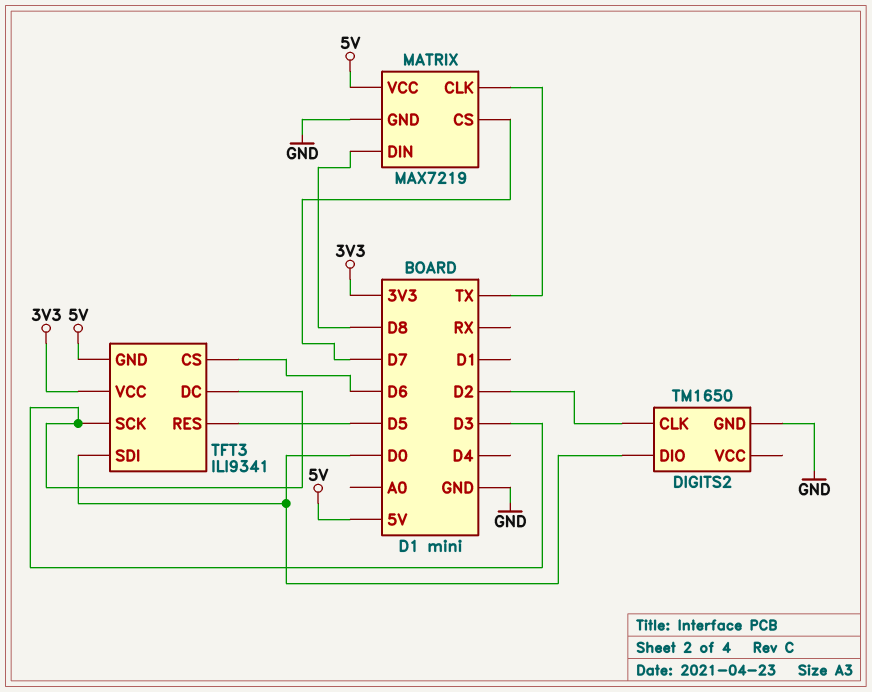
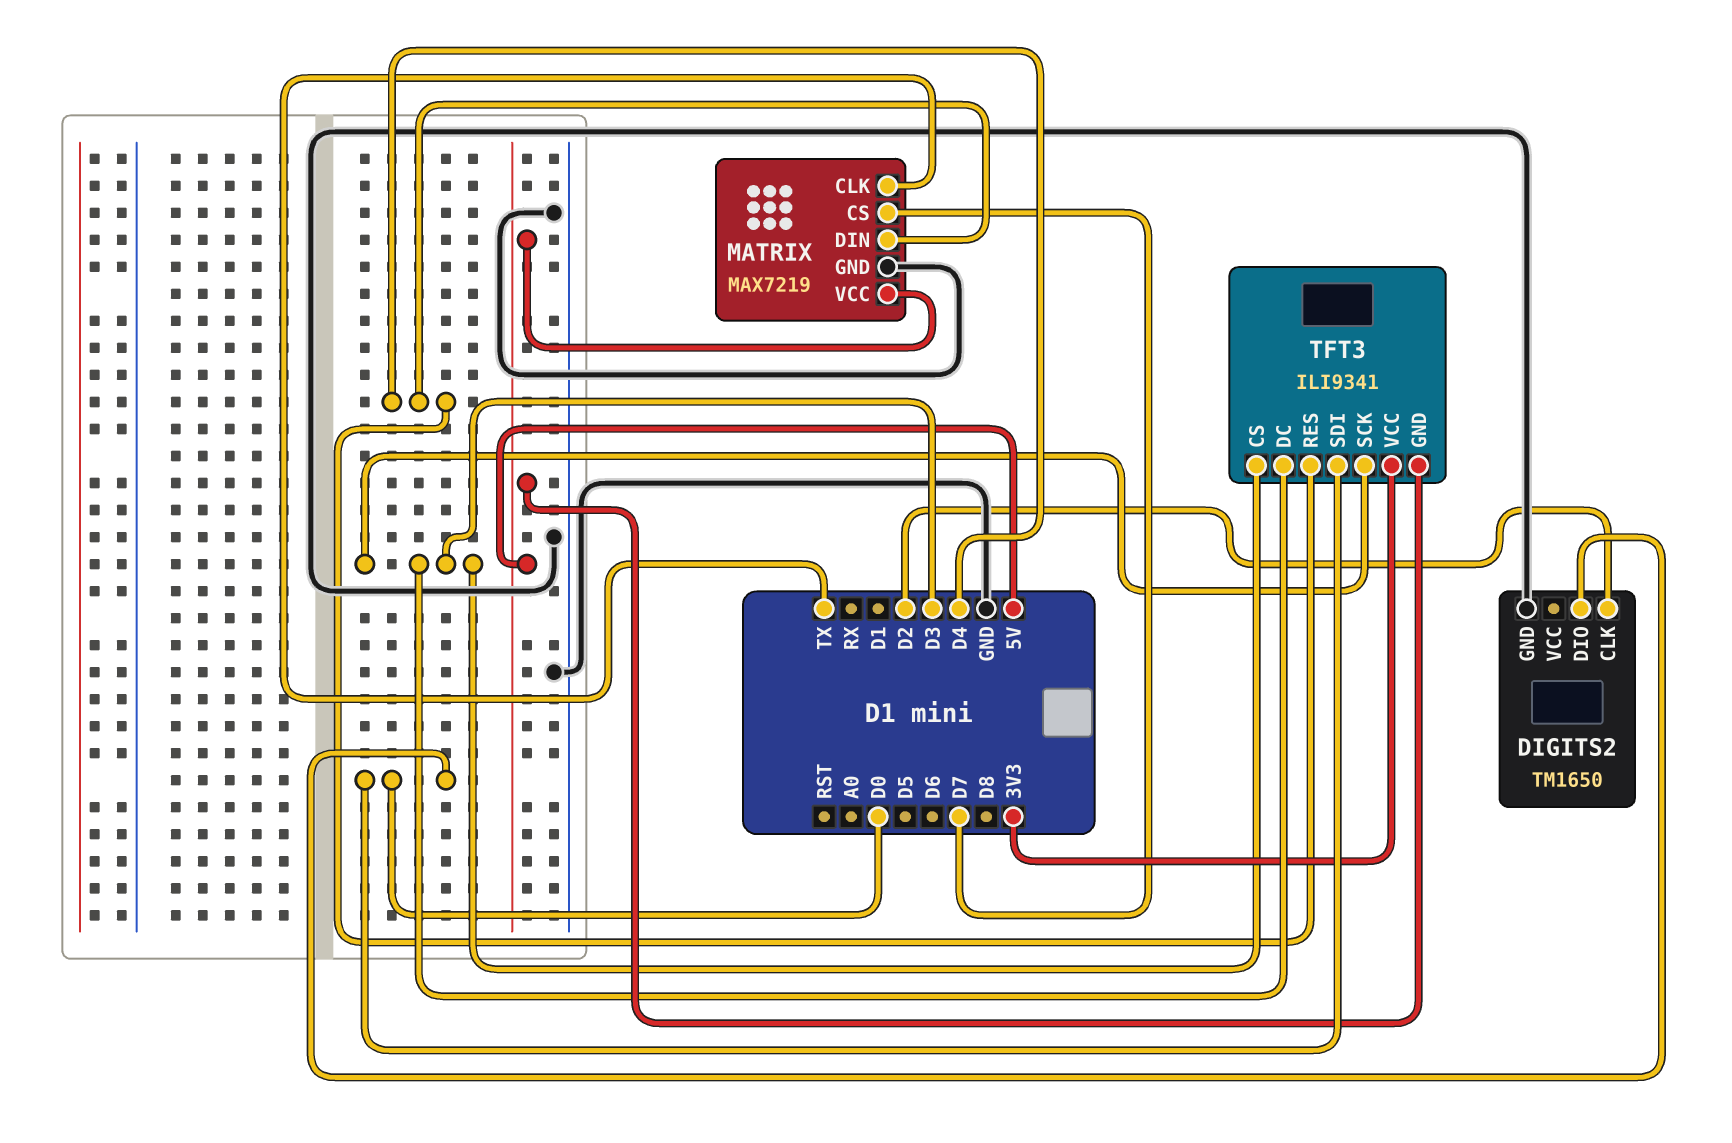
MATRIX pin DIN: D8 -> D4
TFT3 pin CS: D6 -> D3
TFT3 pin RES: D5 -> D4

